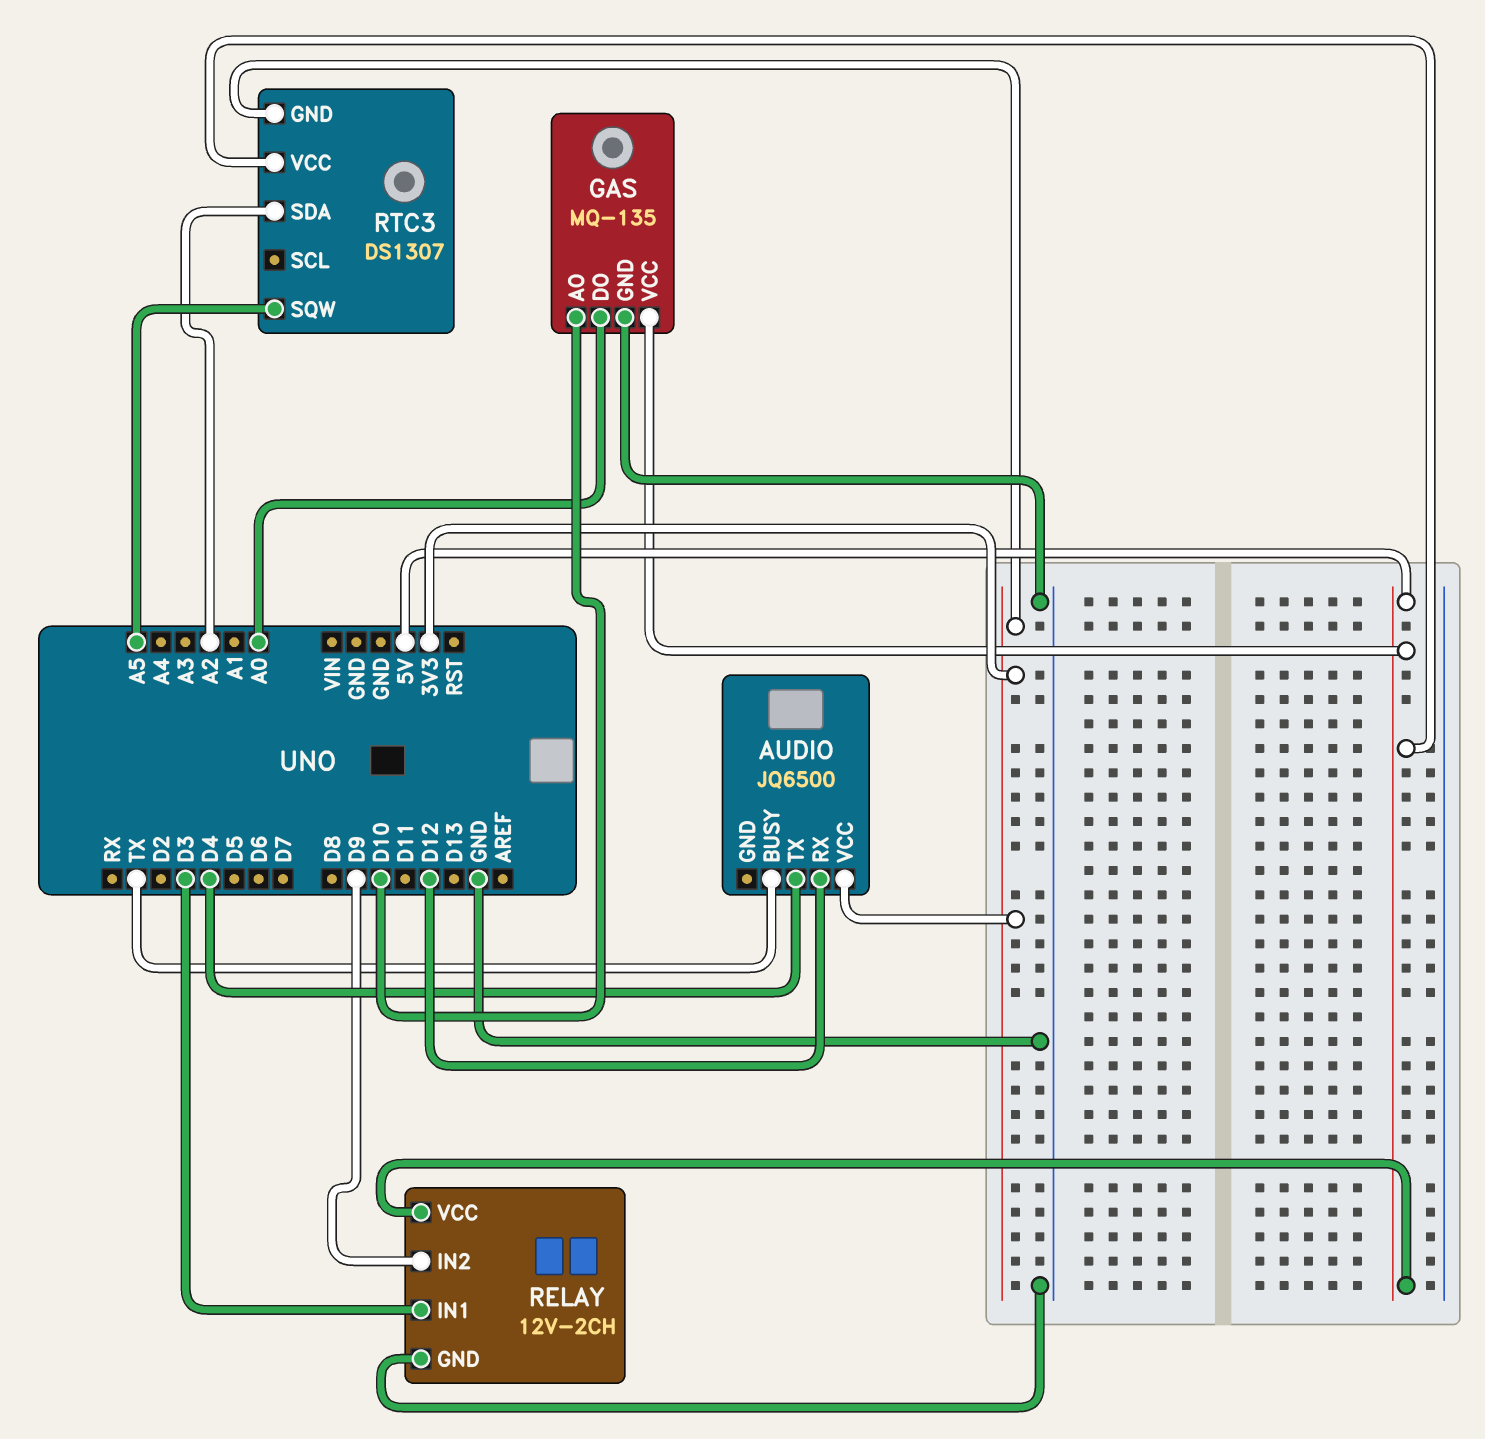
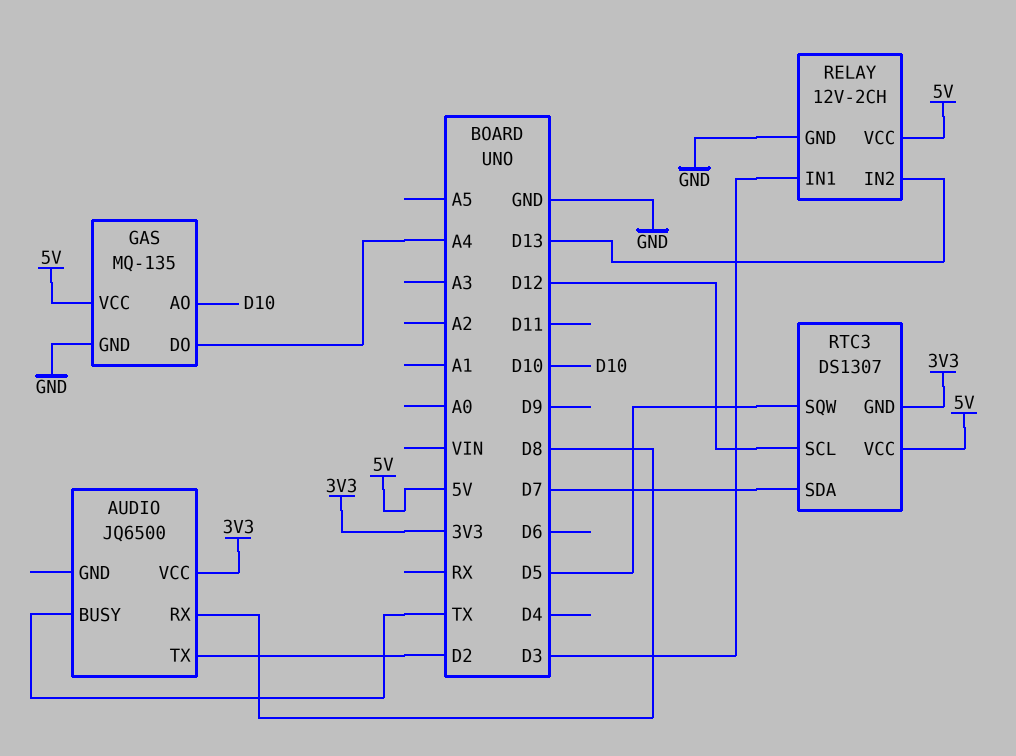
AUDIO pin RX: D12 -> D8
AUDIO pin TX: D4 -> D2
GAS pin DO: A0 -> A4
RELAY pin IN2: D9 -> D13
RTC3 pin SCL: none -> D12
RTC3 pin SDA: A2 -> D7
RTC3 pin SQW: A5 -> D5

